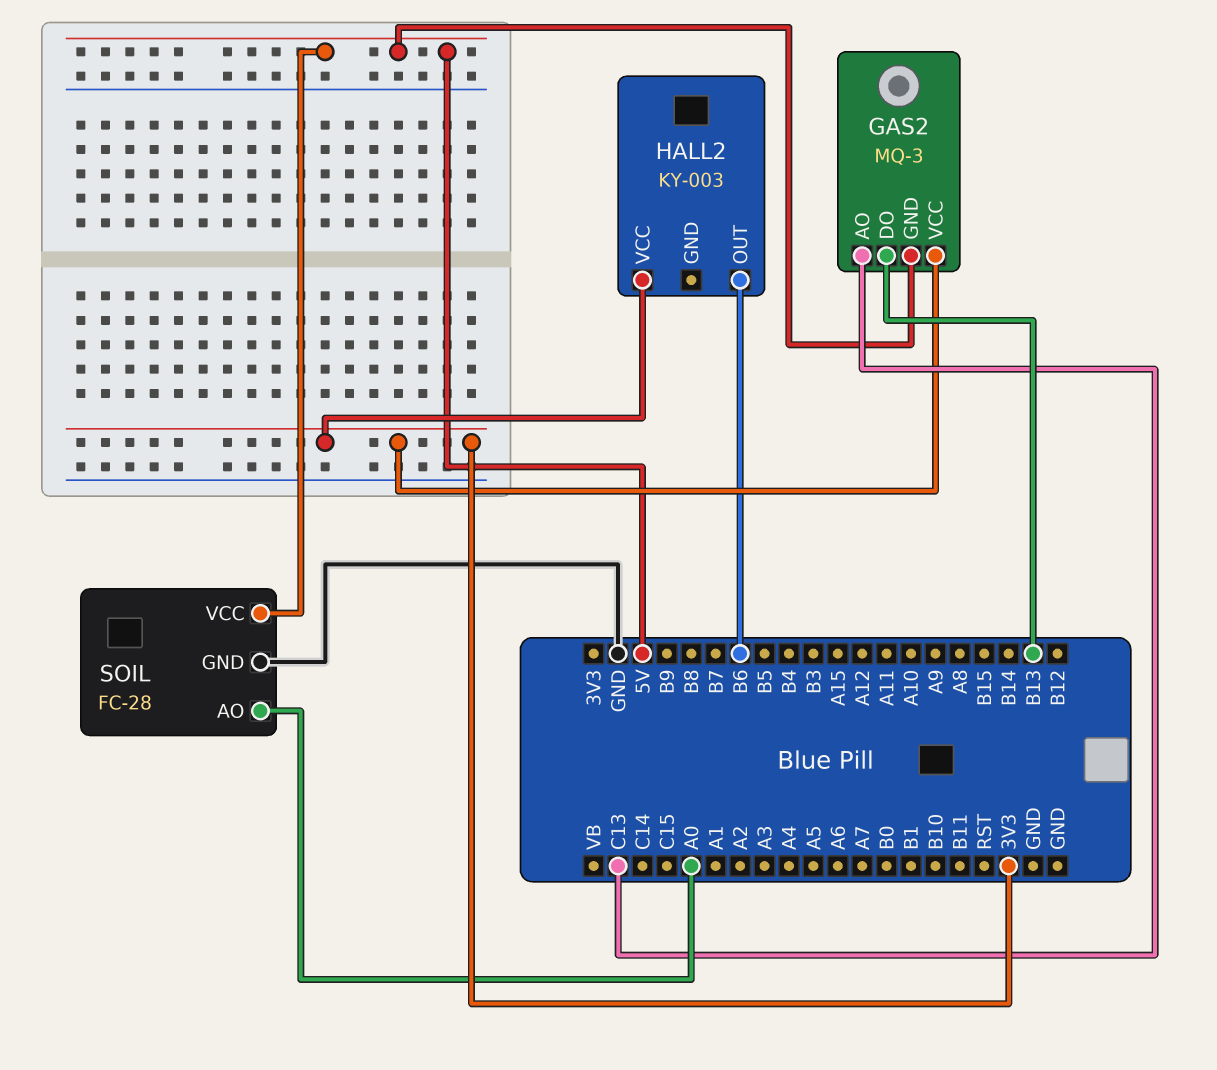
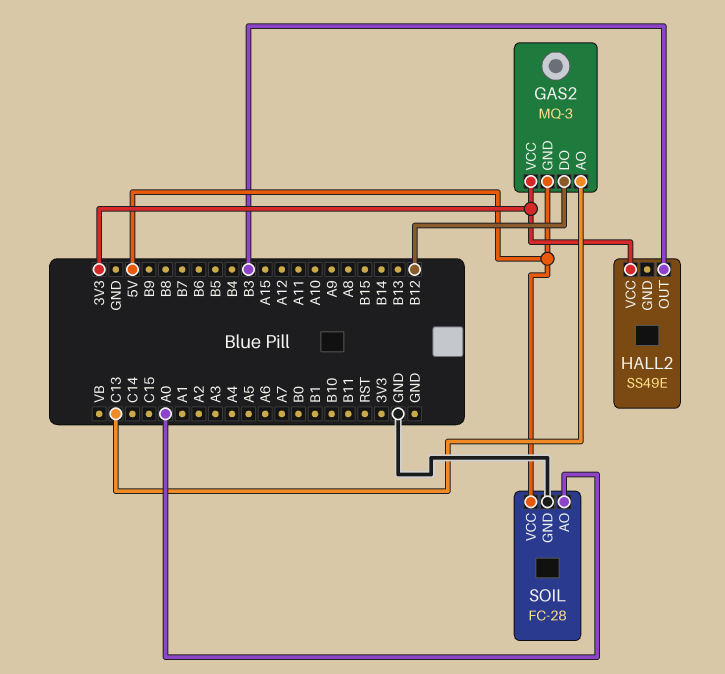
GAS2 pin DO: B13 -> B12
HALL2: KY-003 -> SS49E
HALL2 pin OUT: B6 -> B3

